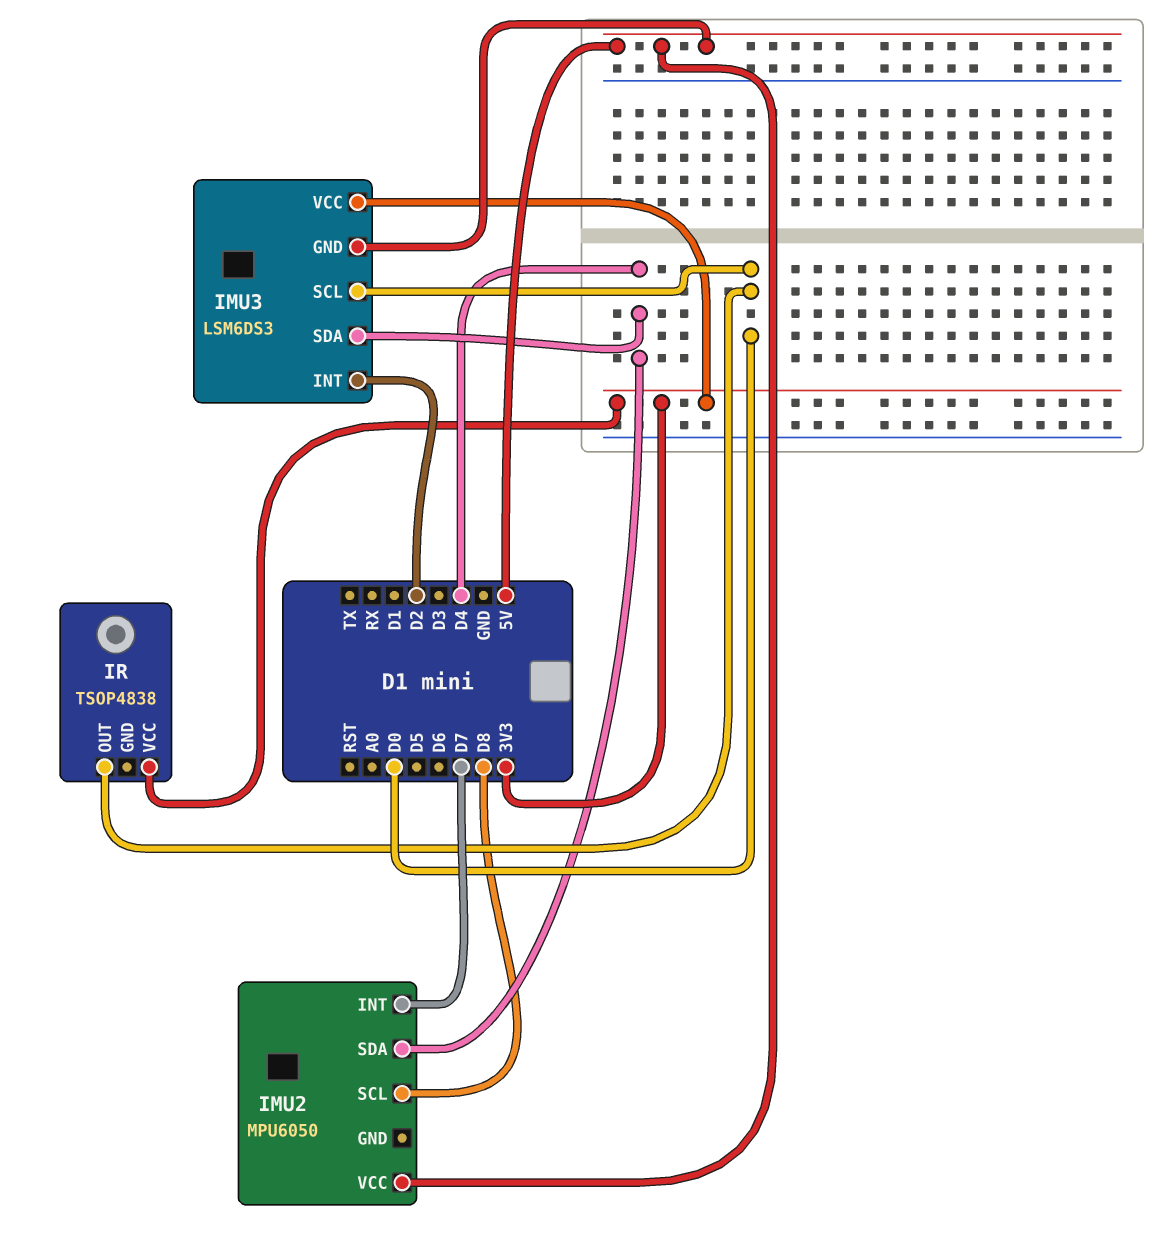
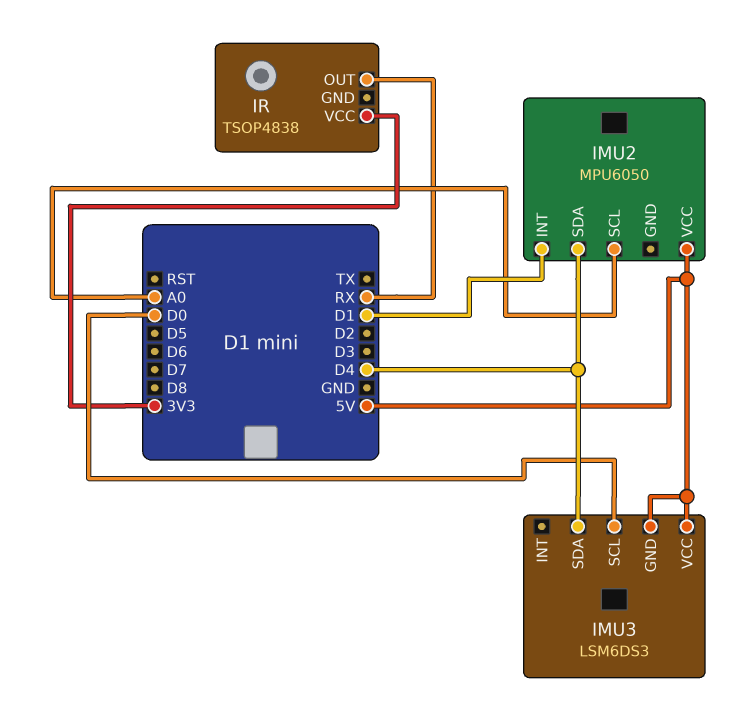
IMU2 pin INT: D7 -> D1
IMU2 pin SCL: D8 -> A0
IMU3 pin INT: D2 -> none
IMU3 pin VCC: 3V3 -> 5V
IR pin OUT: D0 -> RX

